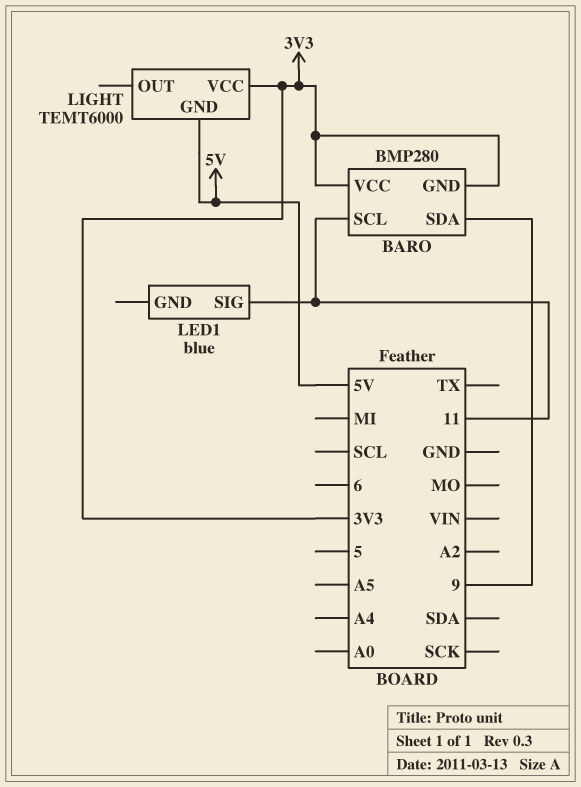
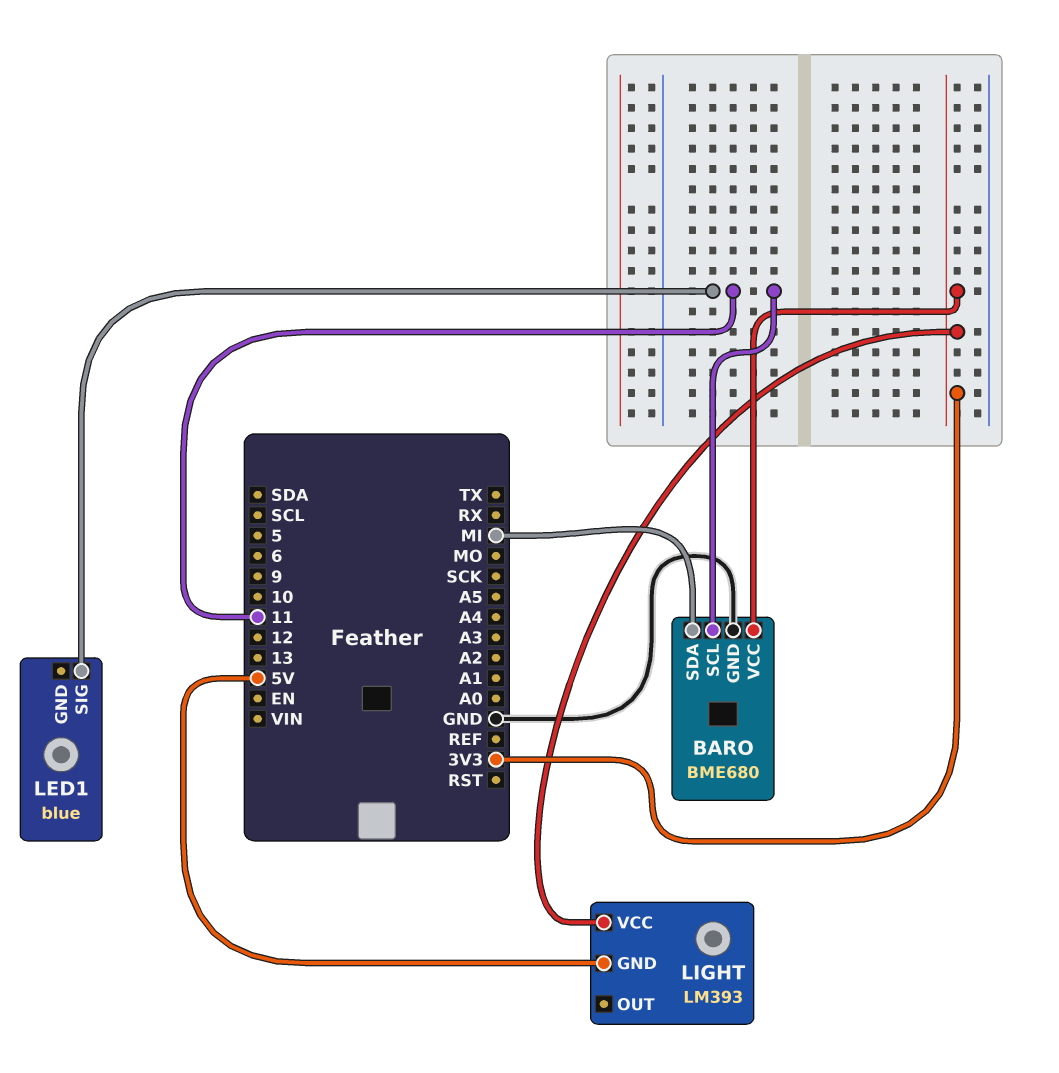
BARO: BMP280 -> BME680
BARO pin GND: 3V3 -> GND
BARO pin SDA: 9 -> MI
LIGHT: TEMT6000 -> LM393

